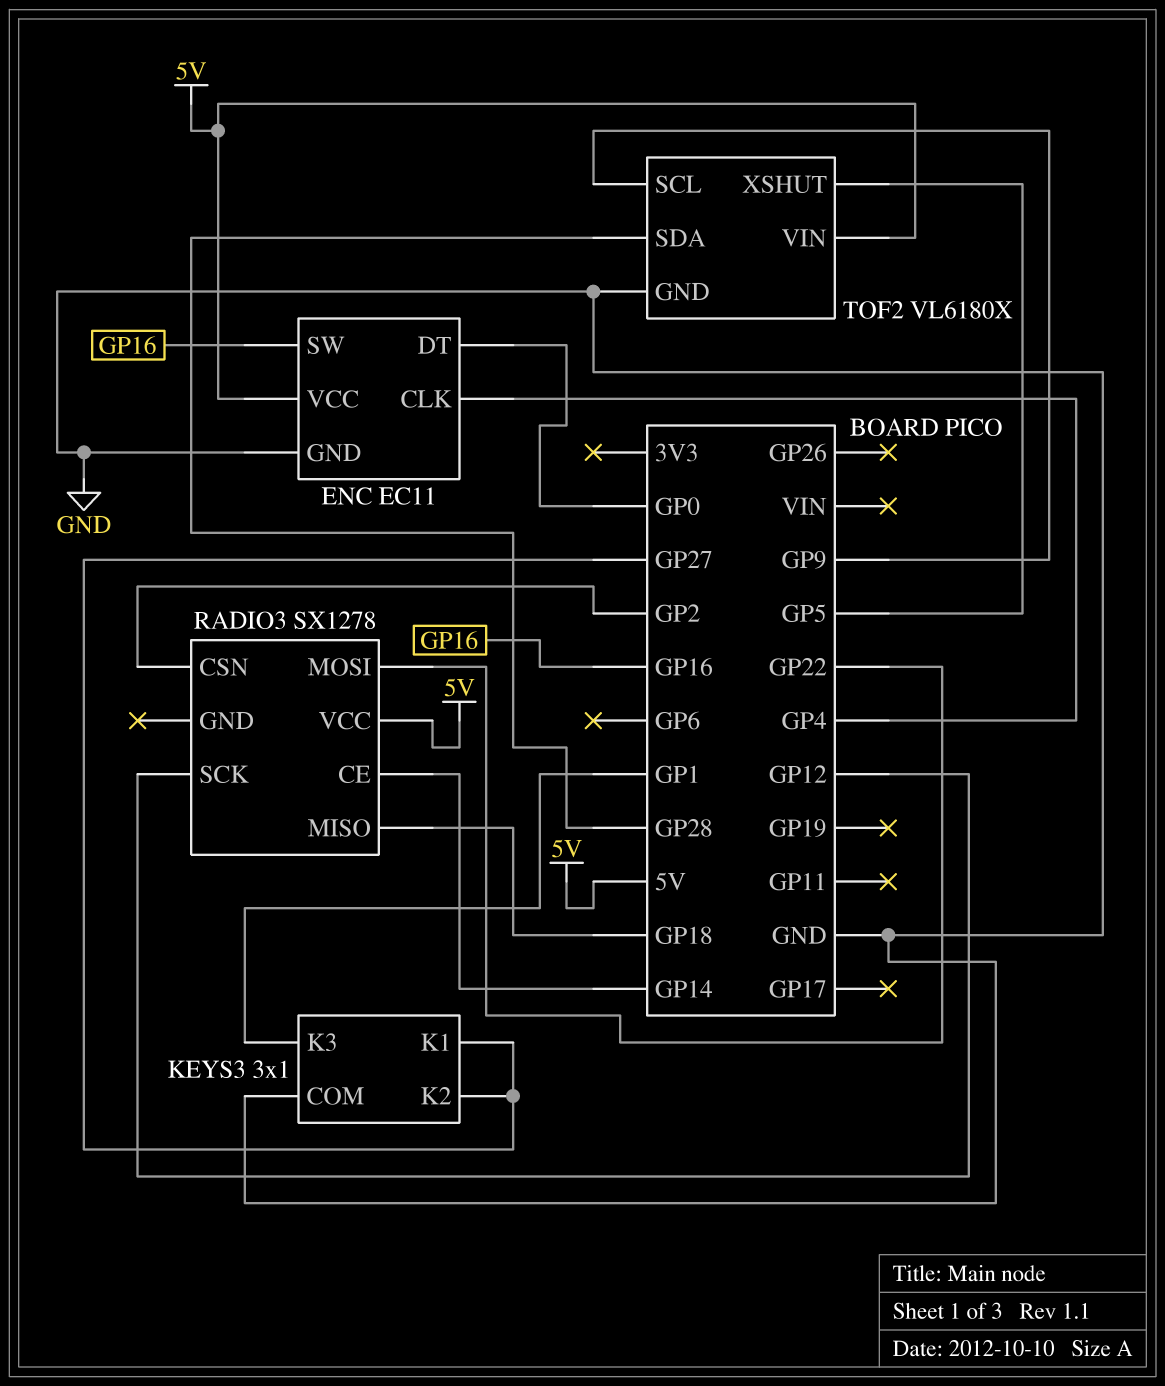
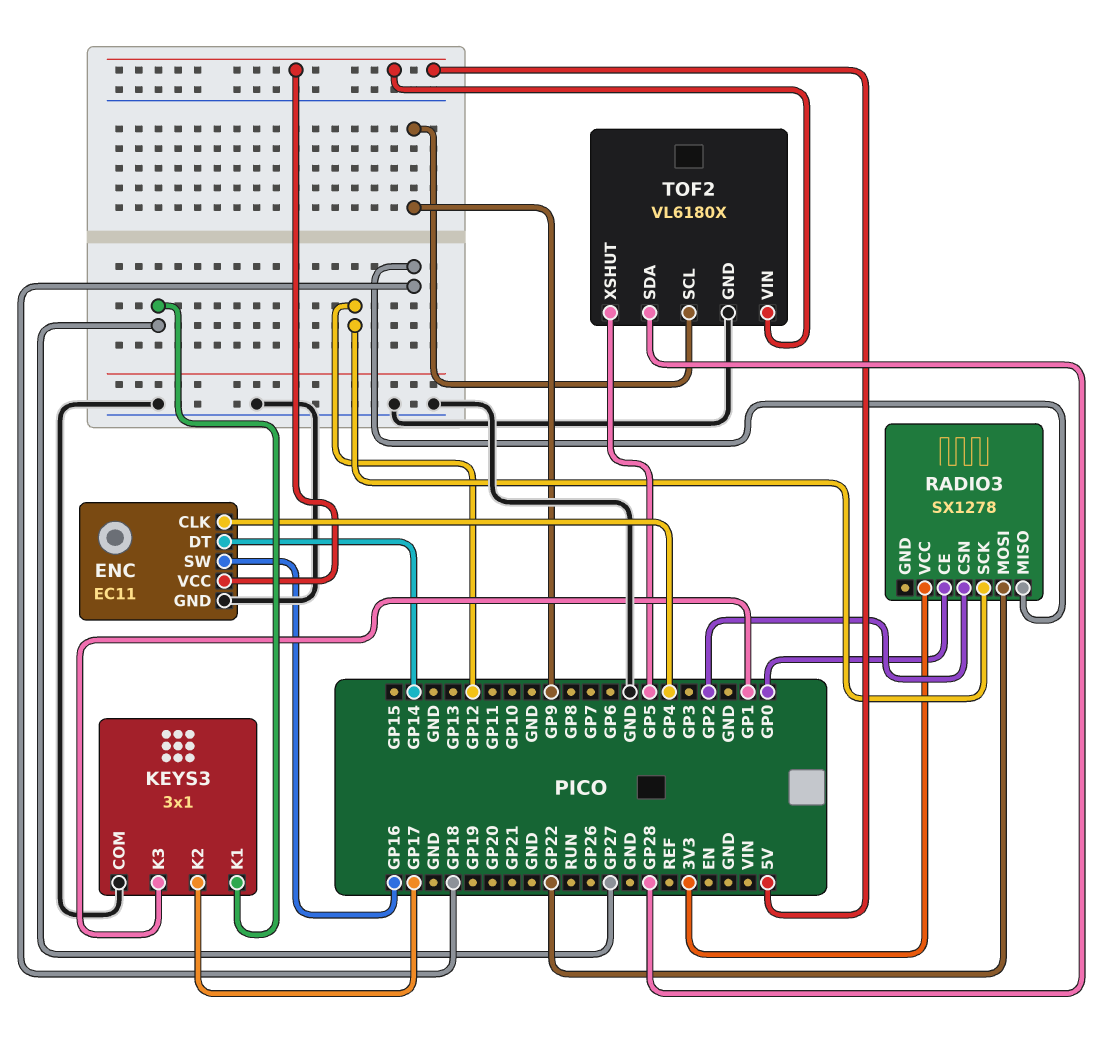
ENC pin DT: GP0 -> GP14
KEYS3 pin K2: GP27 -> GP17
RADIO3 pin CE: GP14 -> GP0
RADIO3 pin VCC: 5V -> 3V3

